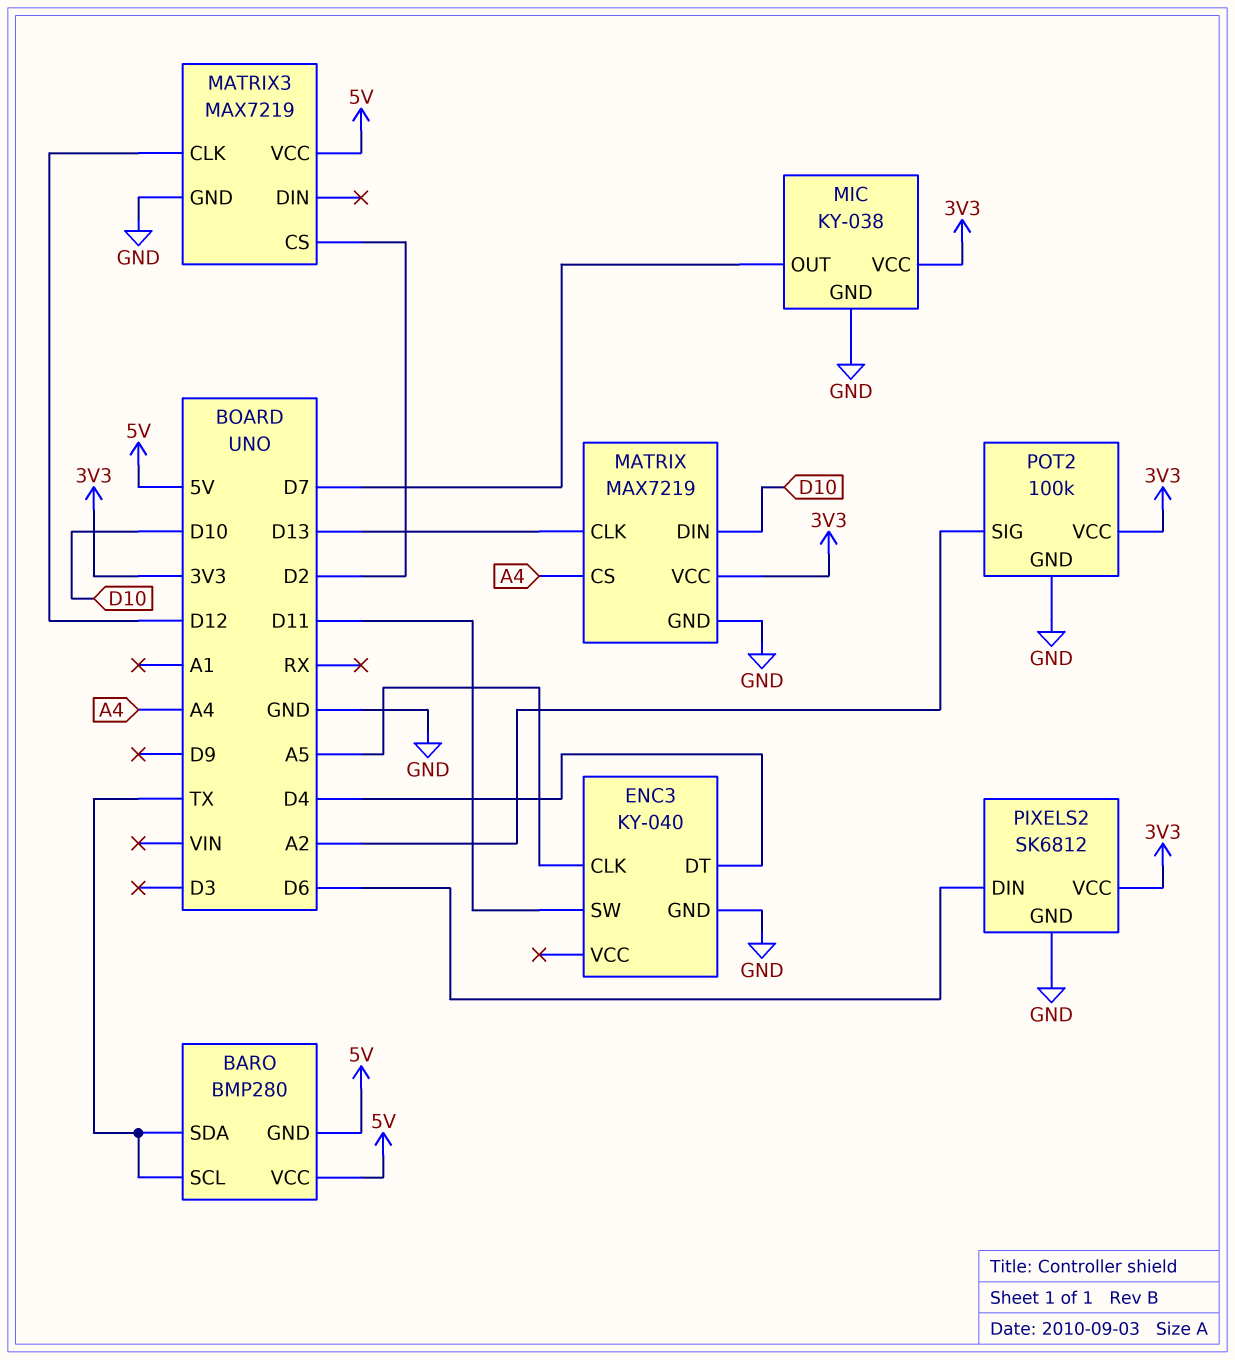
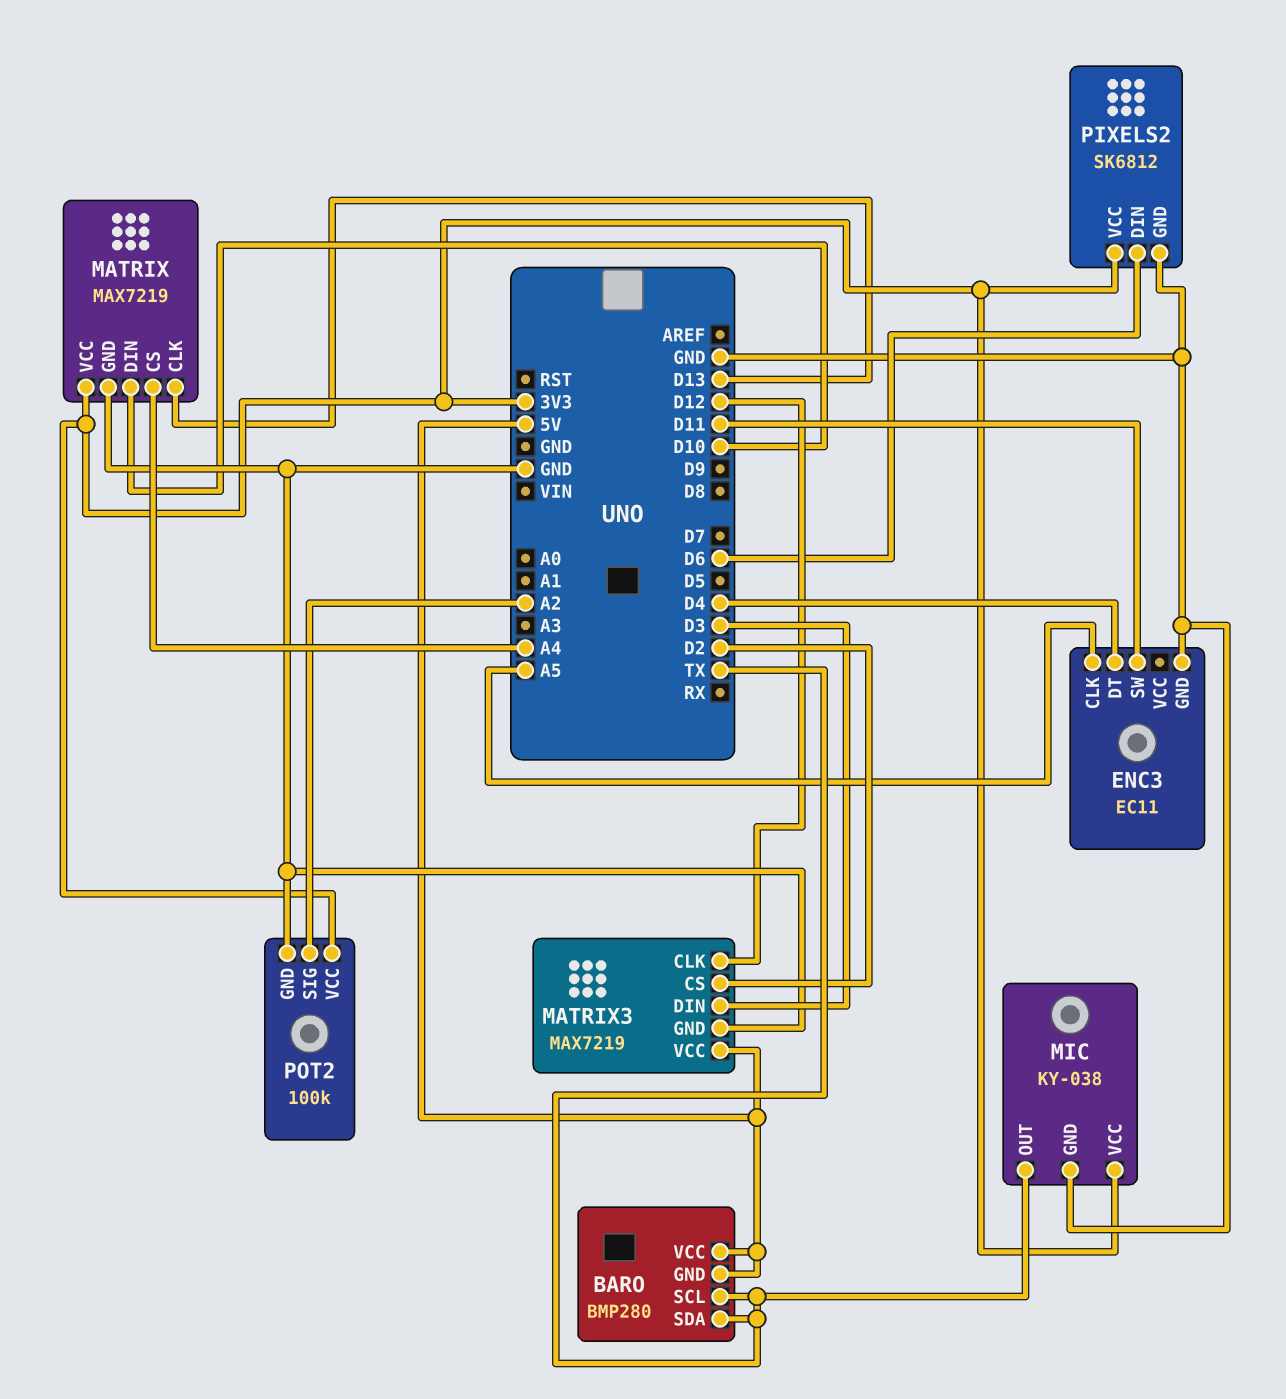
ENC3: KY-040 -> EC11
MATRIX3 pin DIN: none -> D3
MIC pin OUT: D7 -> TX

